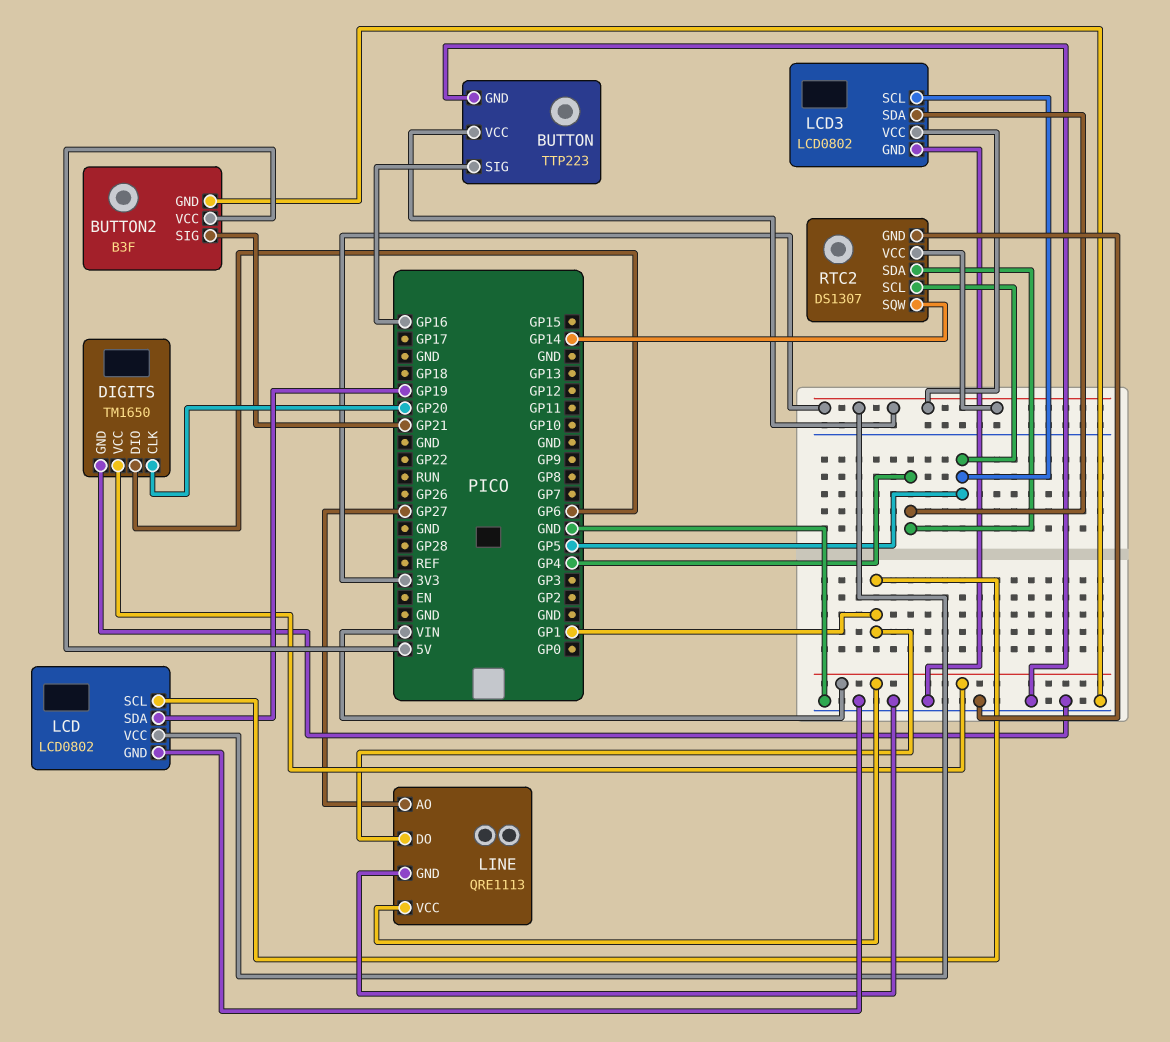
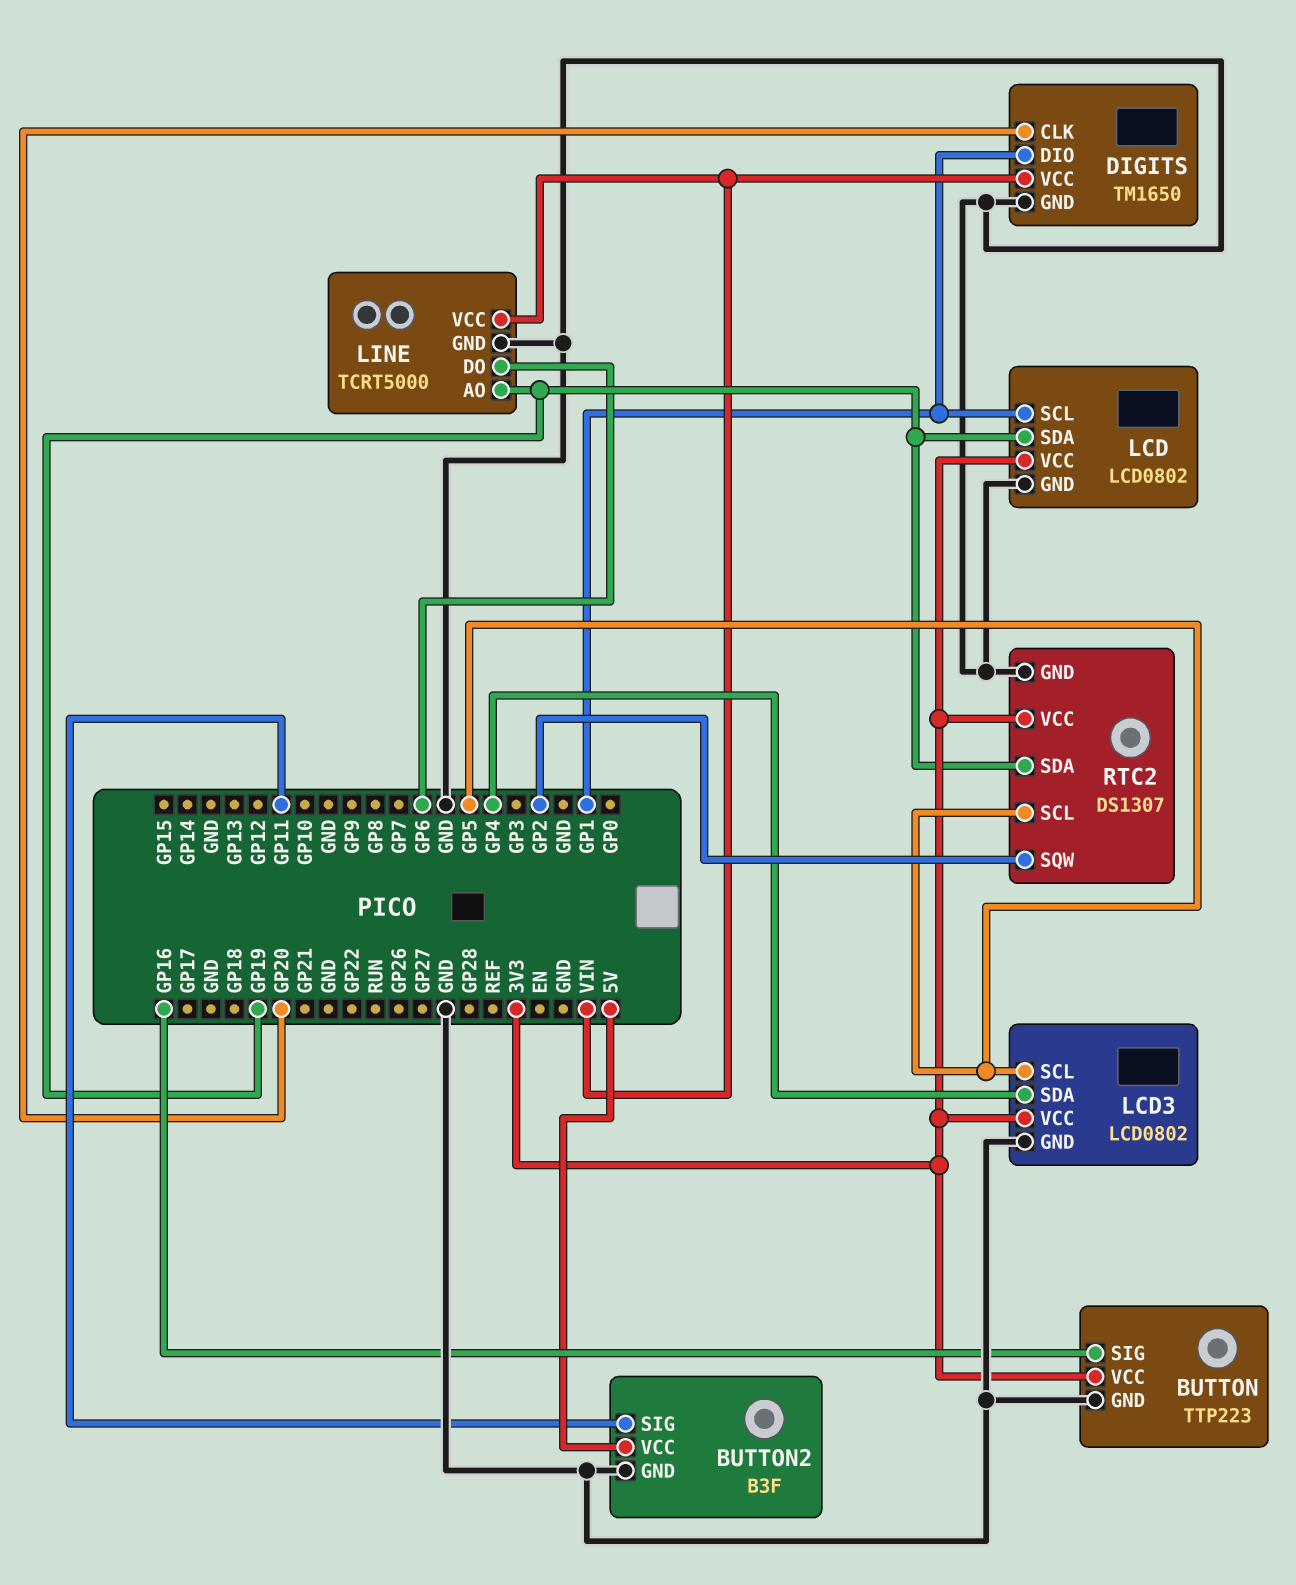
BUTTON2 pin SIG: GP21 -> GP11
DIGITS pin DIO: GP6 -> GP1
LINE: QRE1113 -> TCRT5000
LINE pin AO: GP27 -> GP19
LINE pin DO: GP1 -> GP6
RTC2 pin SDA: GP4 -> GP19
RTC2 pin SQW: GP14 -> GP2

